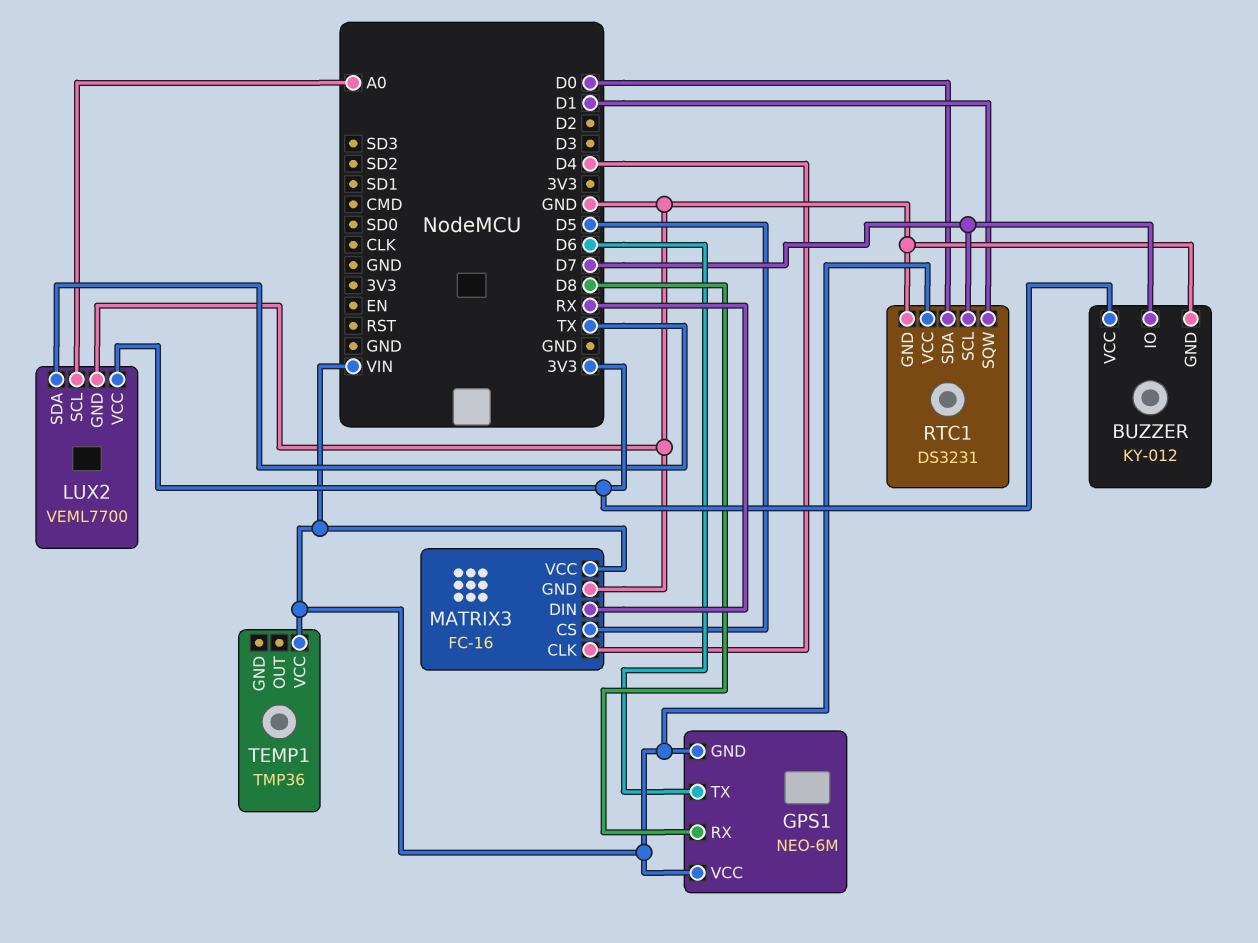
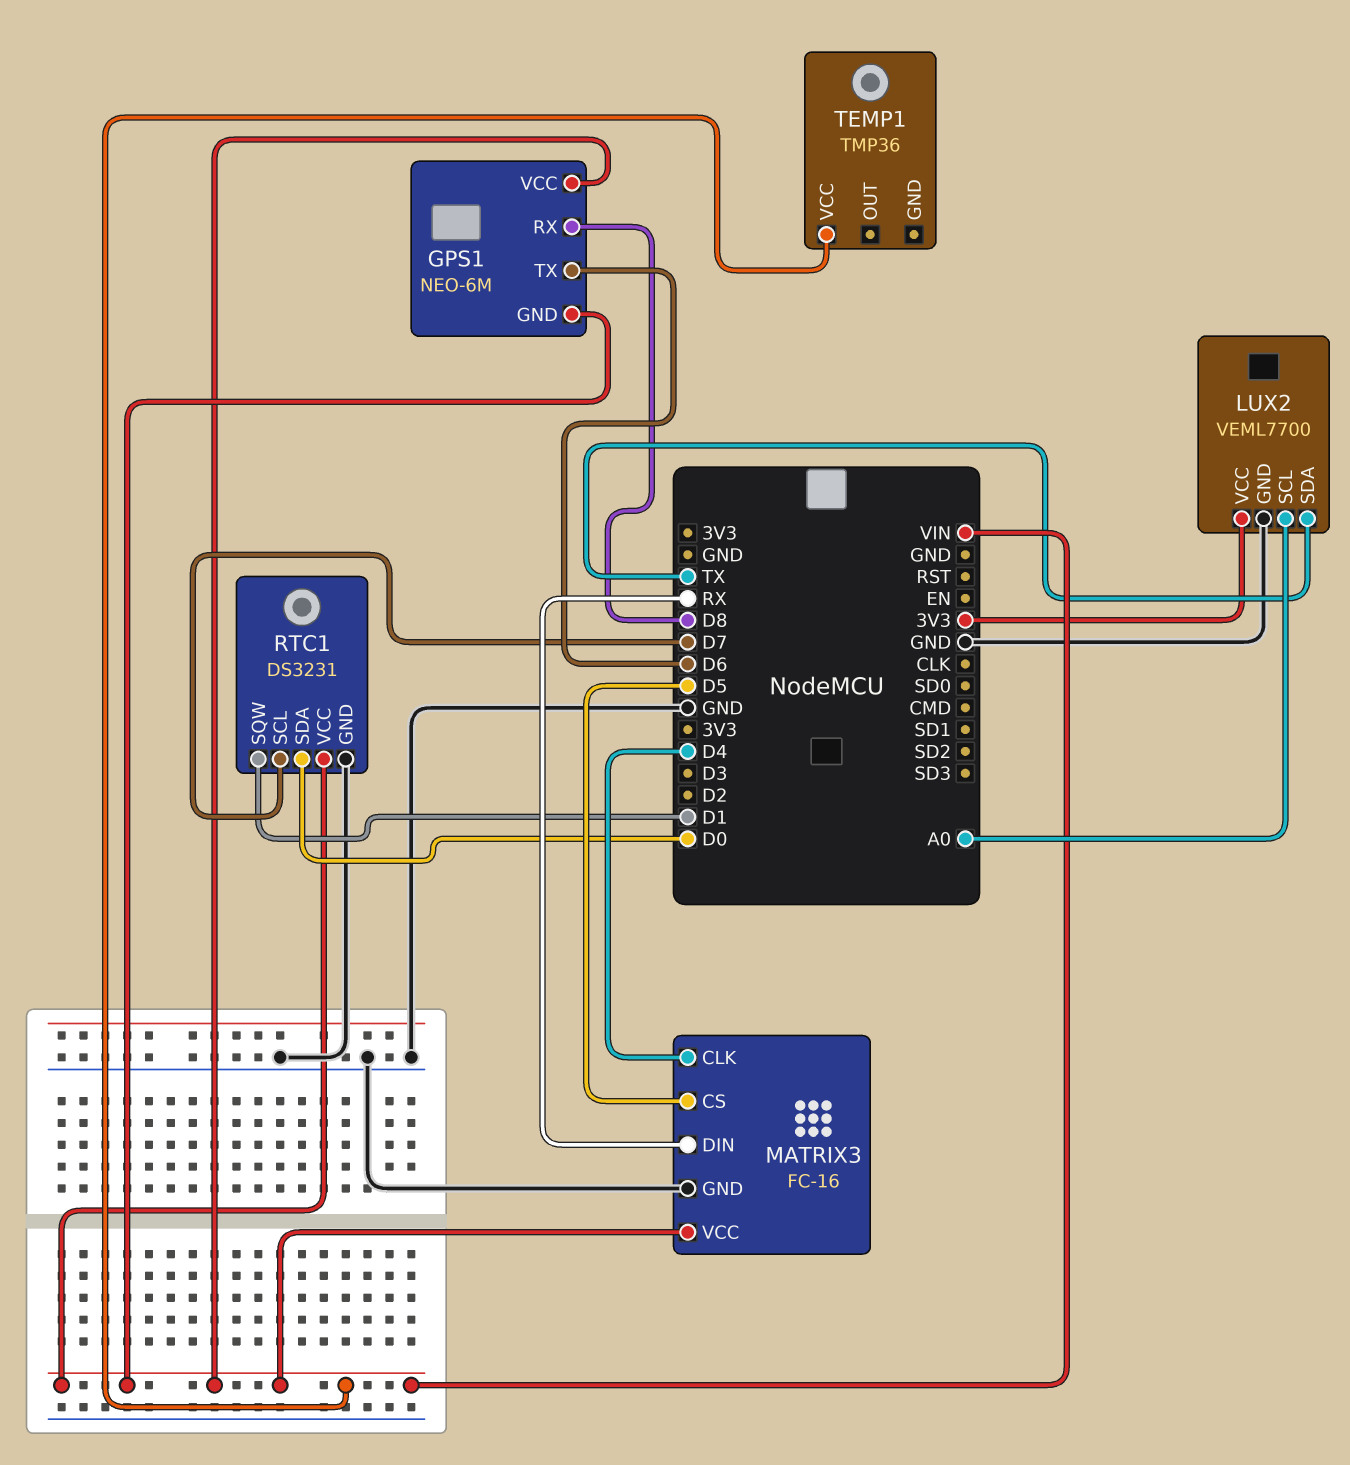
BUZZER: KY-012 -> none
BUZZER pin GND: GND -> none
BUZZER pin IO: D7 -> none
BUZZER pin VCC: 3V3 -> none

